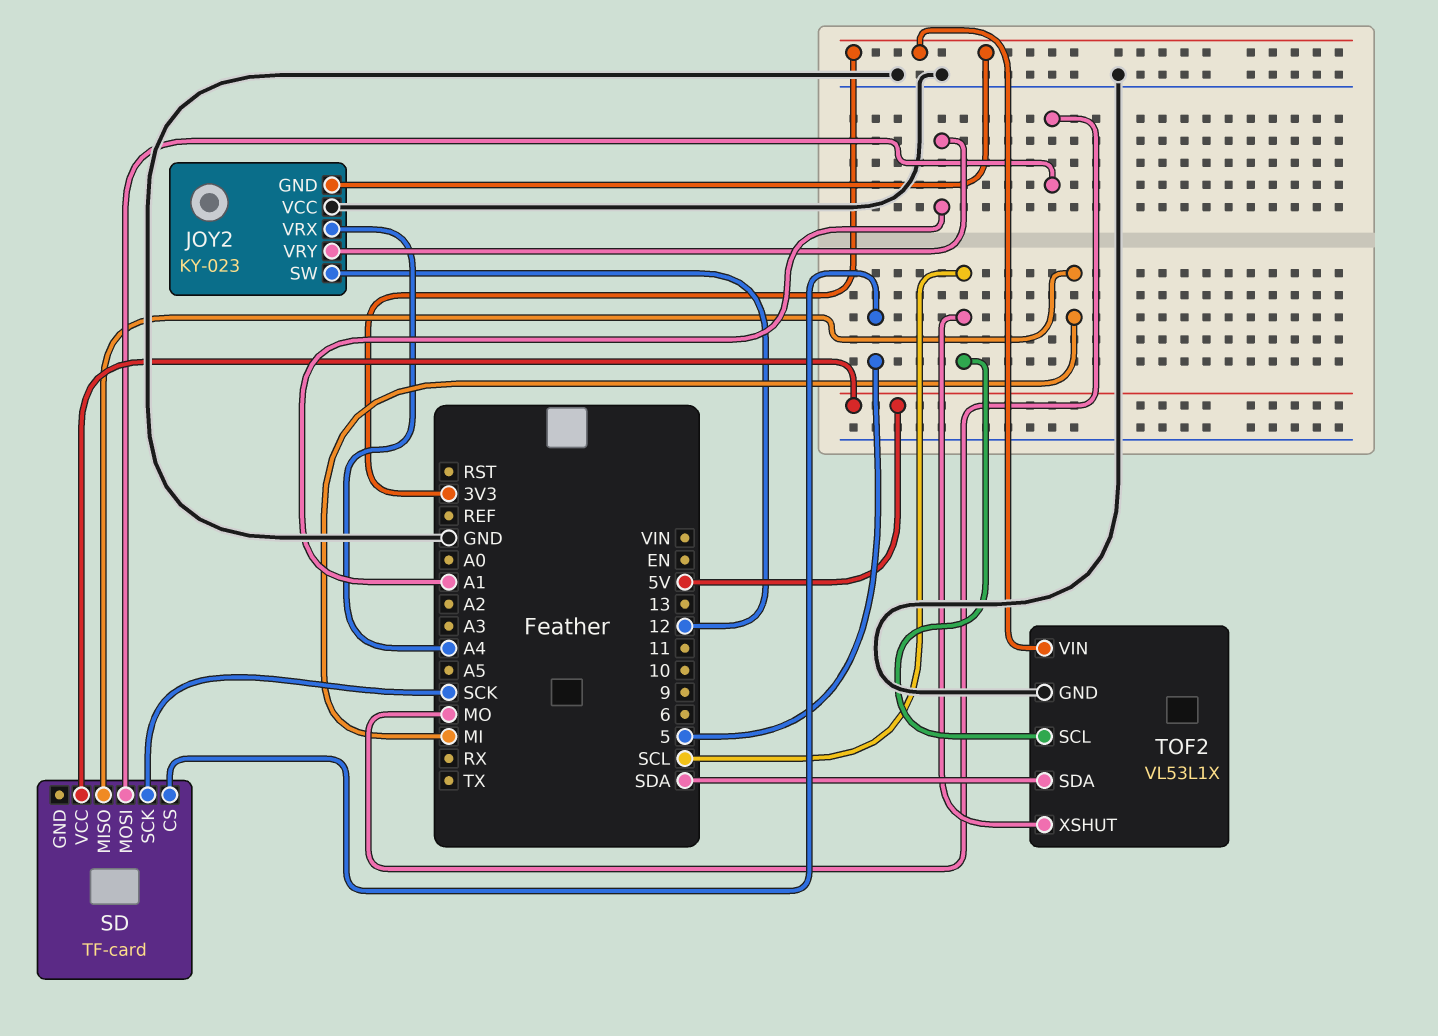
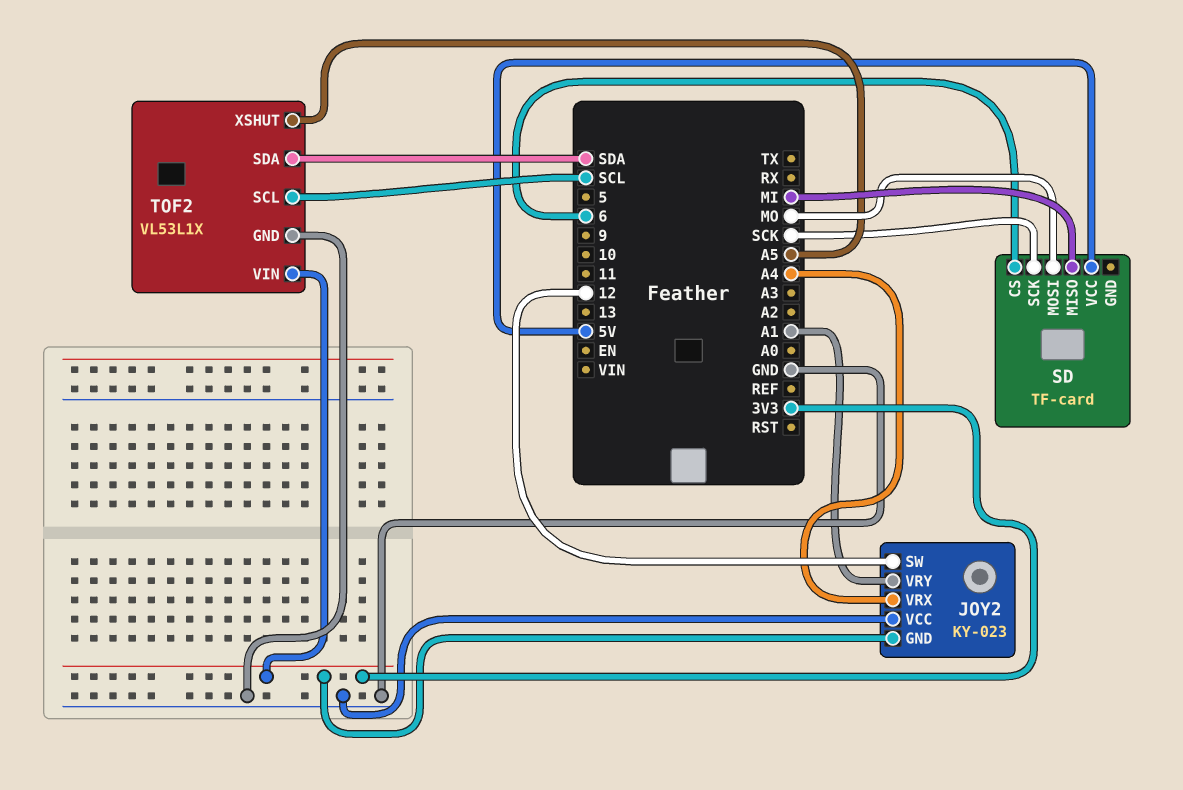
SD pin CS: 5 -> 6
TOF2 pin XSHUT: SCL -> A5

